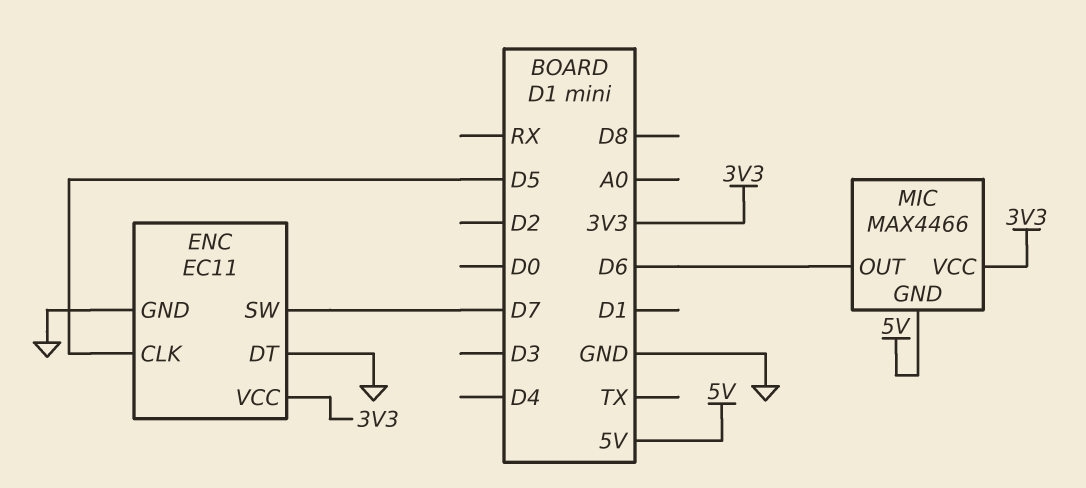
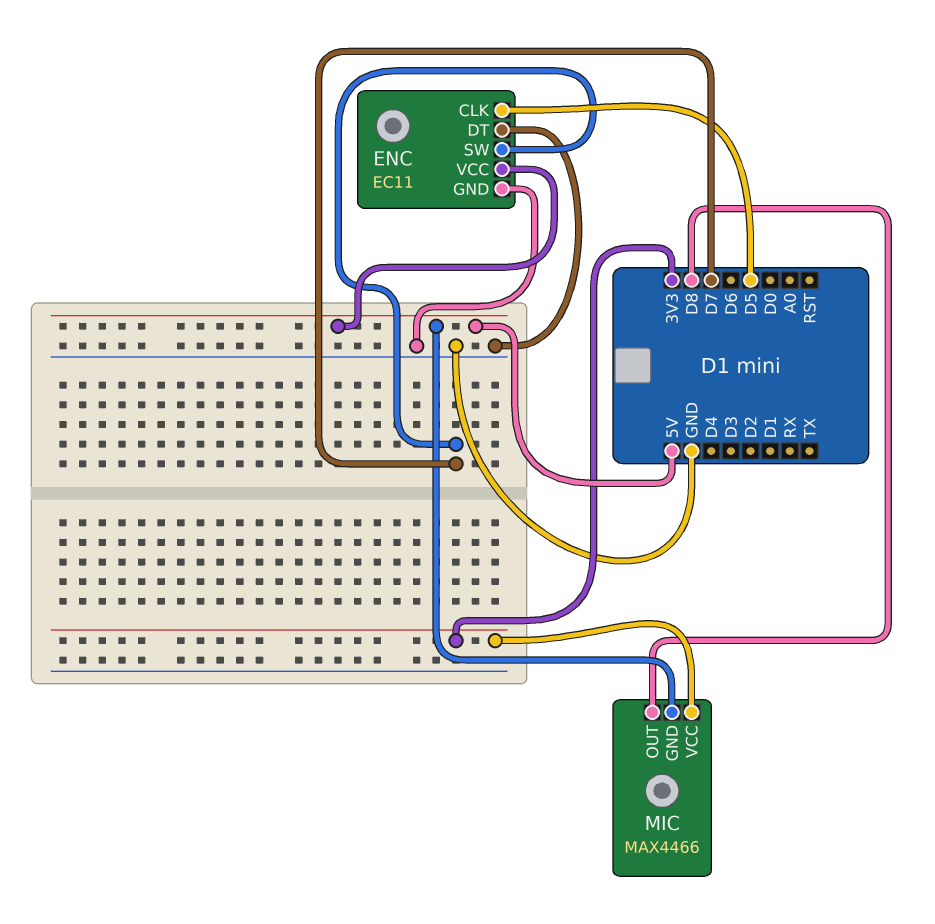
ENC pin VCC: 3V3 -> 5V
MIC pin OUT: D6 -> D8

